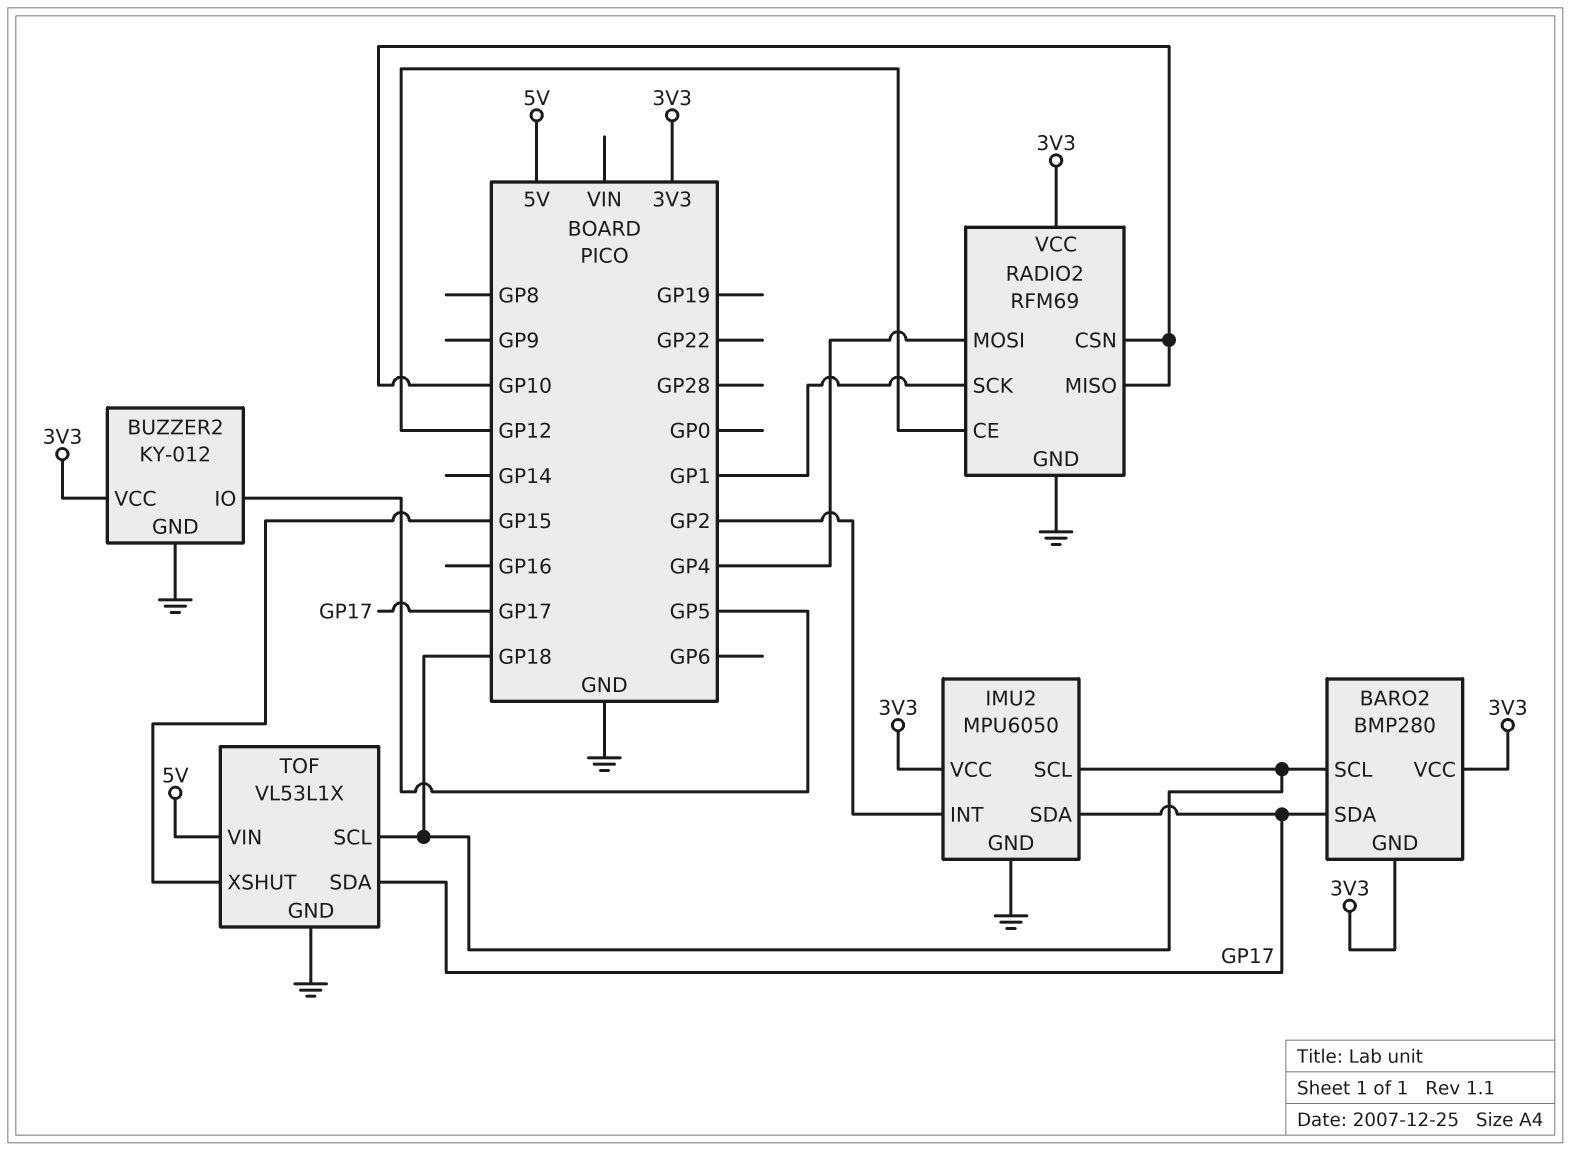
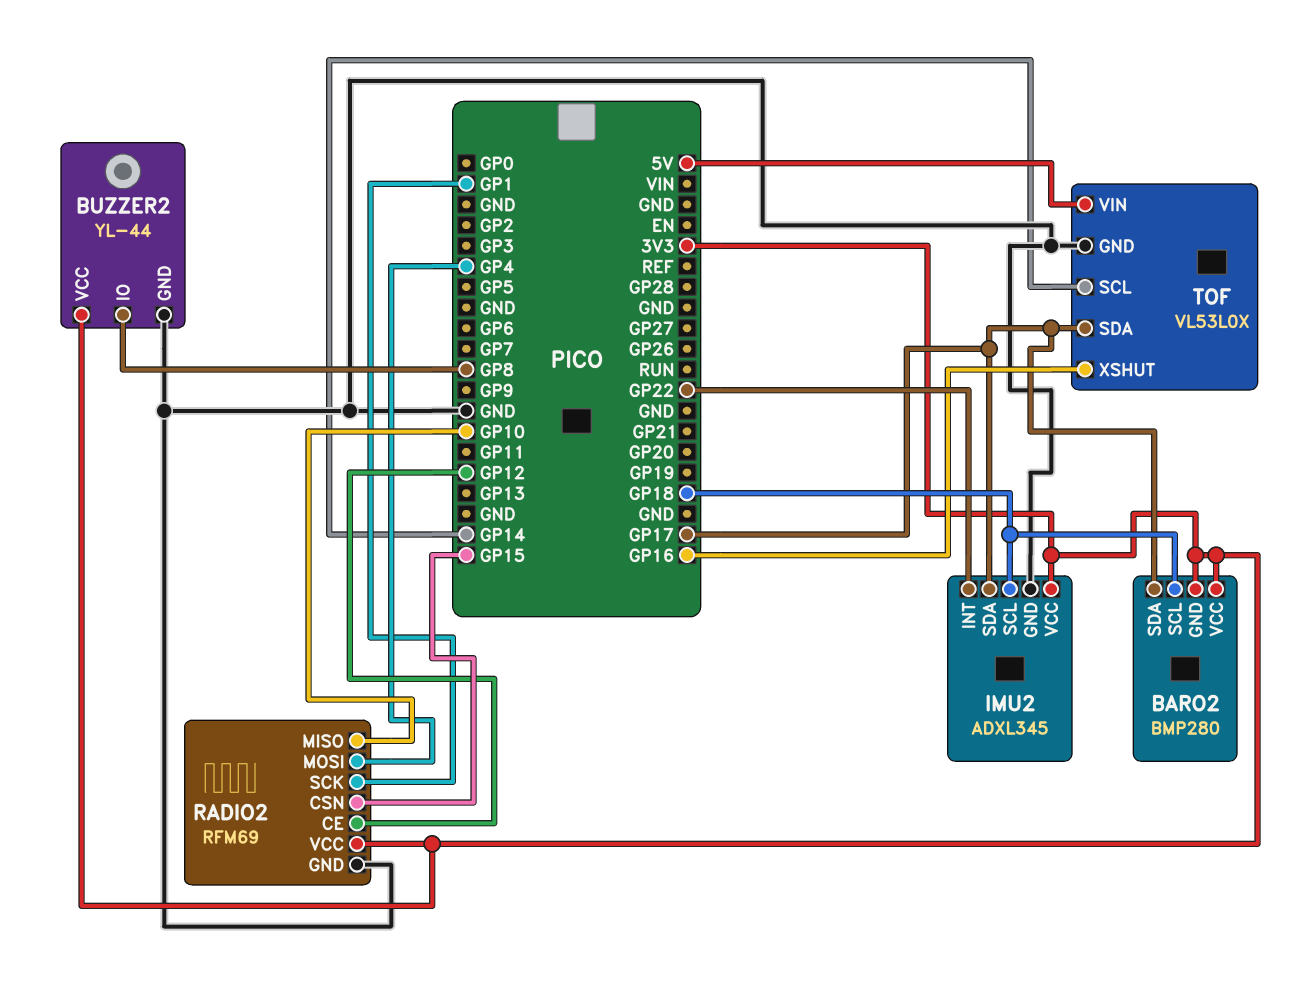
BUZZER2: KY-012 -> YL-44
BUZZER2 pin IO: GP5 -> GP8
IMU2: MPU6050 -> ADXL345
IMU2 pin INT: GP2 -> GP22
RADIO2 pin CSN: GP10 -> GP15
TOF: VL53L1X -> VL53L0X
TOF pin SCL: GP18 -> GP14
TOF pin XSHUT: GP15 -> GP16

